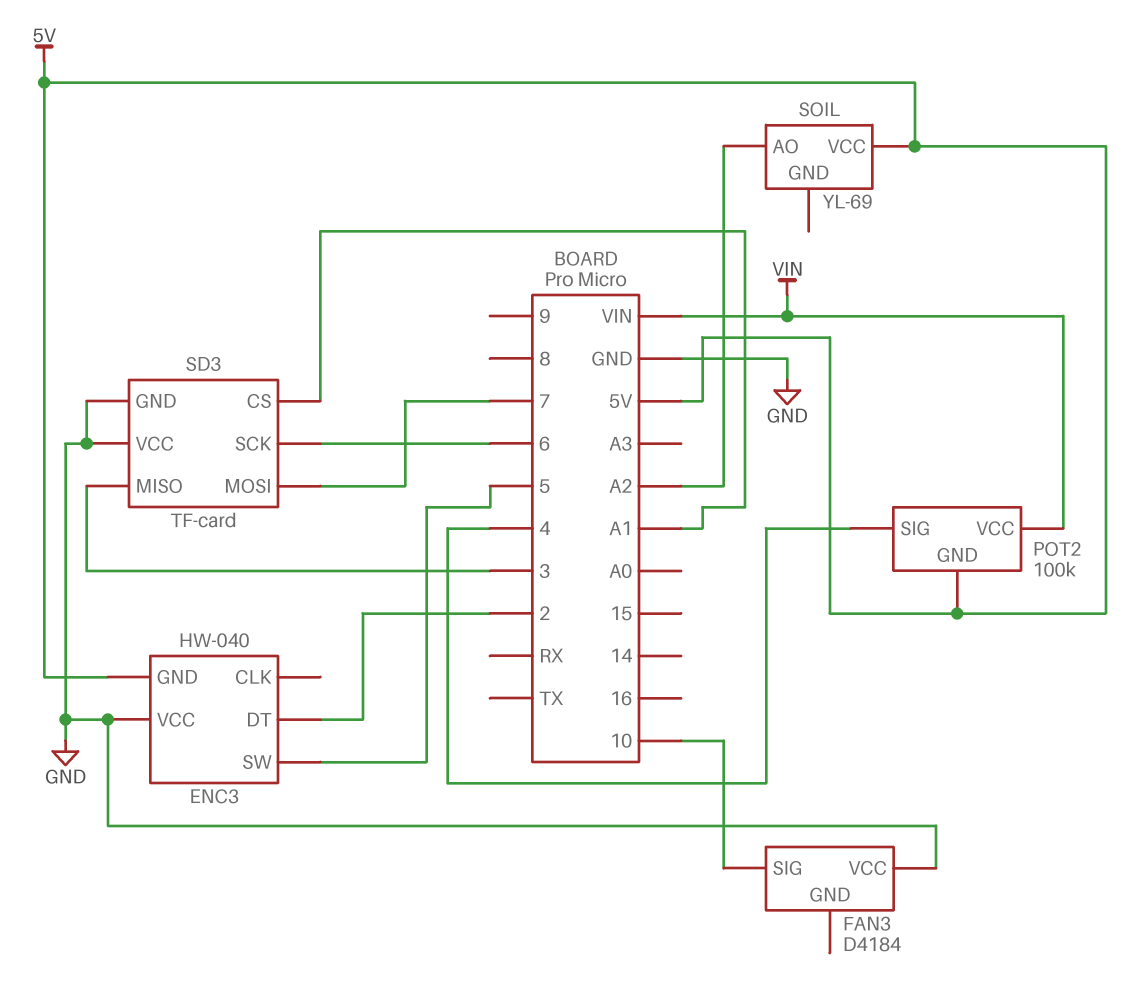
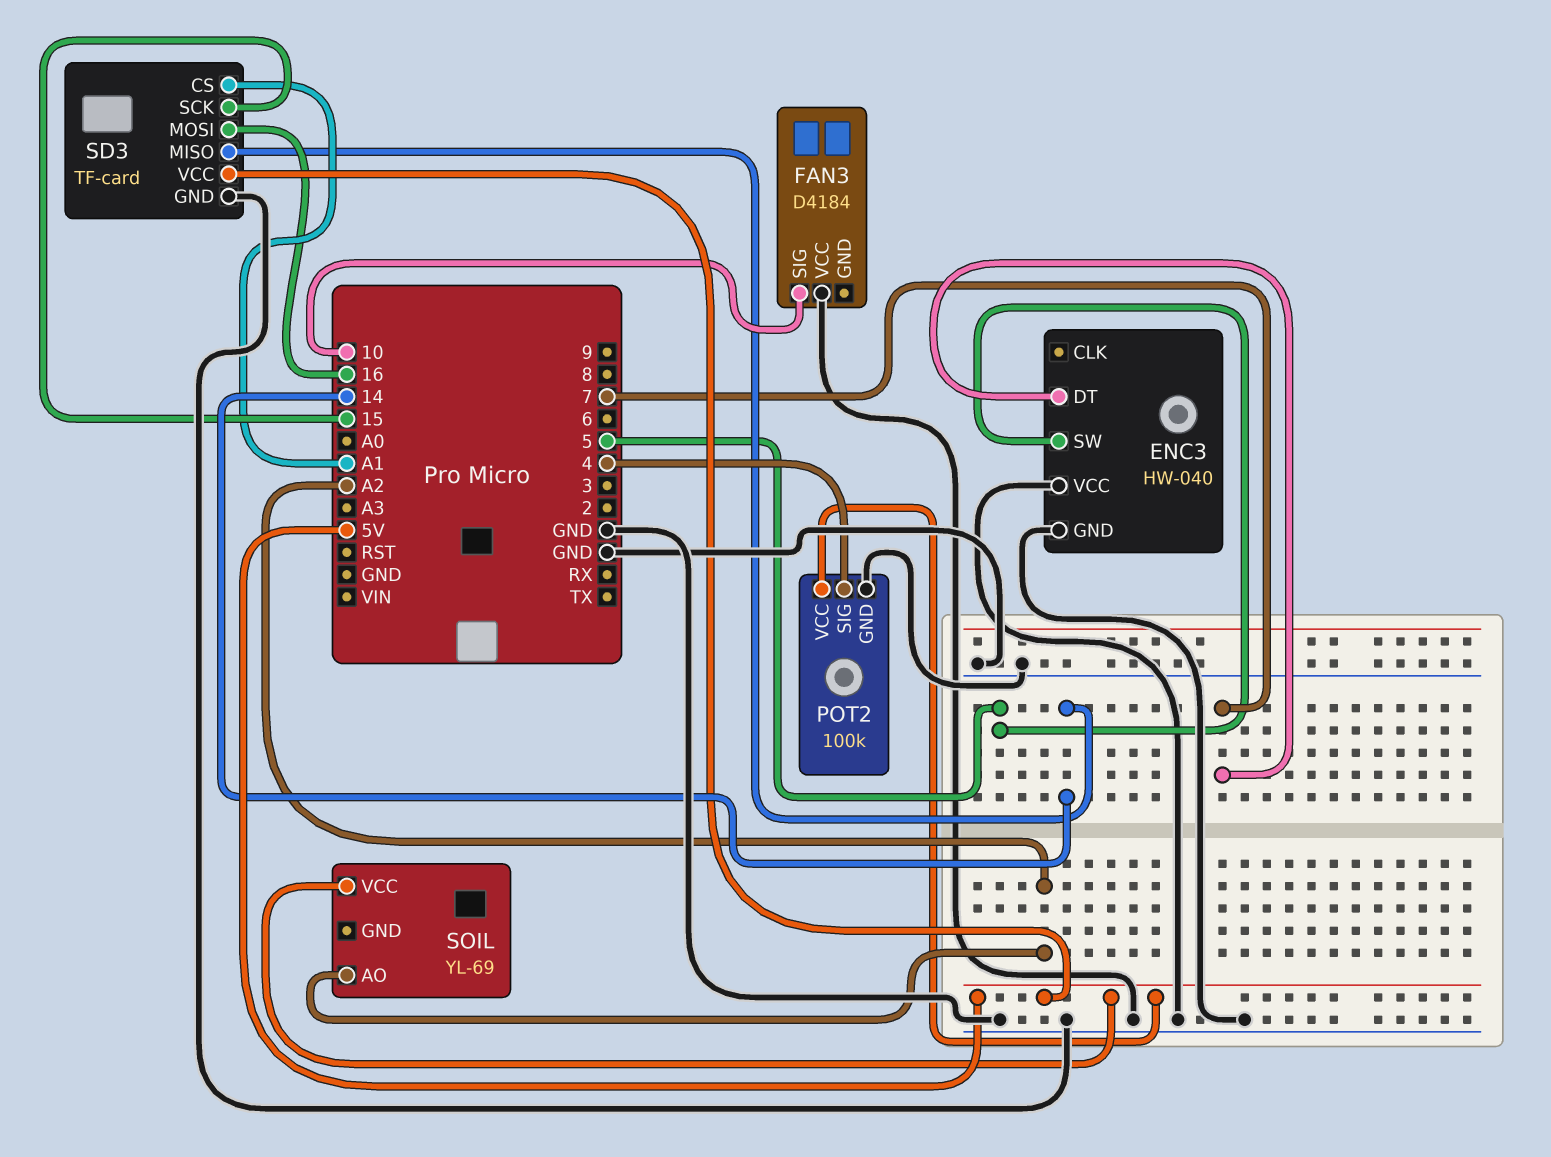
ENC3 pin DT: 2 -> 7
ENC3 pin GND: 5V -> GND
POT2 pin GND: 5V -> GND
POT2 pin VCC: VIN -> 5V
SD3 pin MISO: 3 -> 14
SD3 pin MOSI: 7 -> 16
SD3 pin SCK: 6 -> 15
SD3 pin VCC: GND -> 5V

